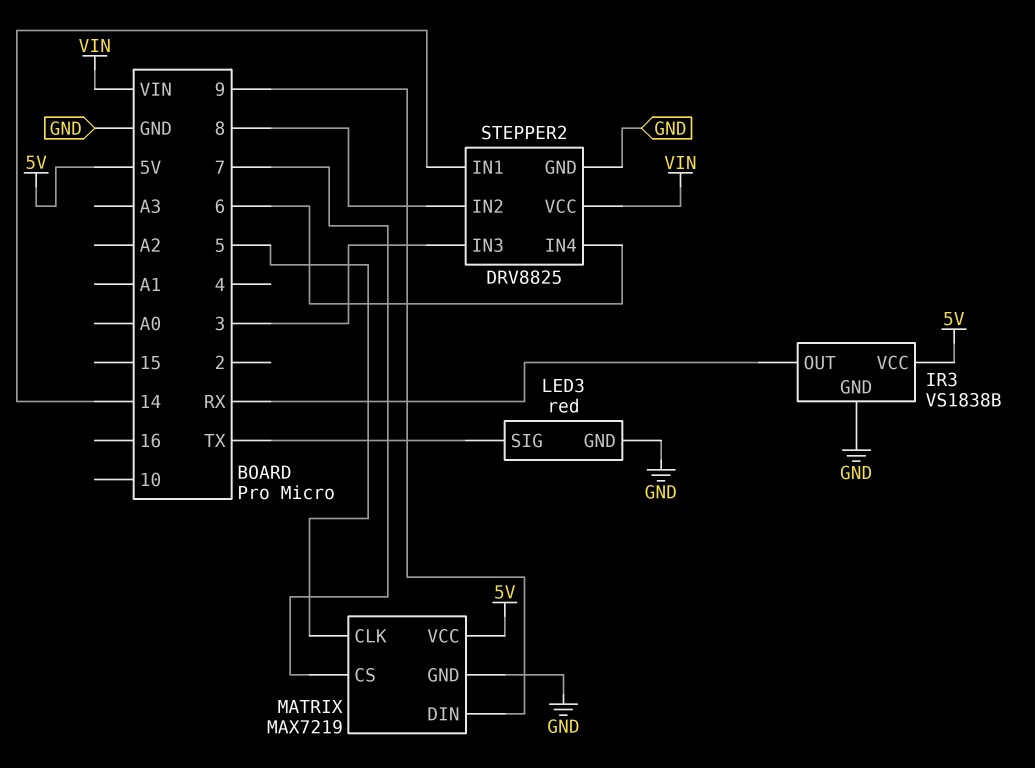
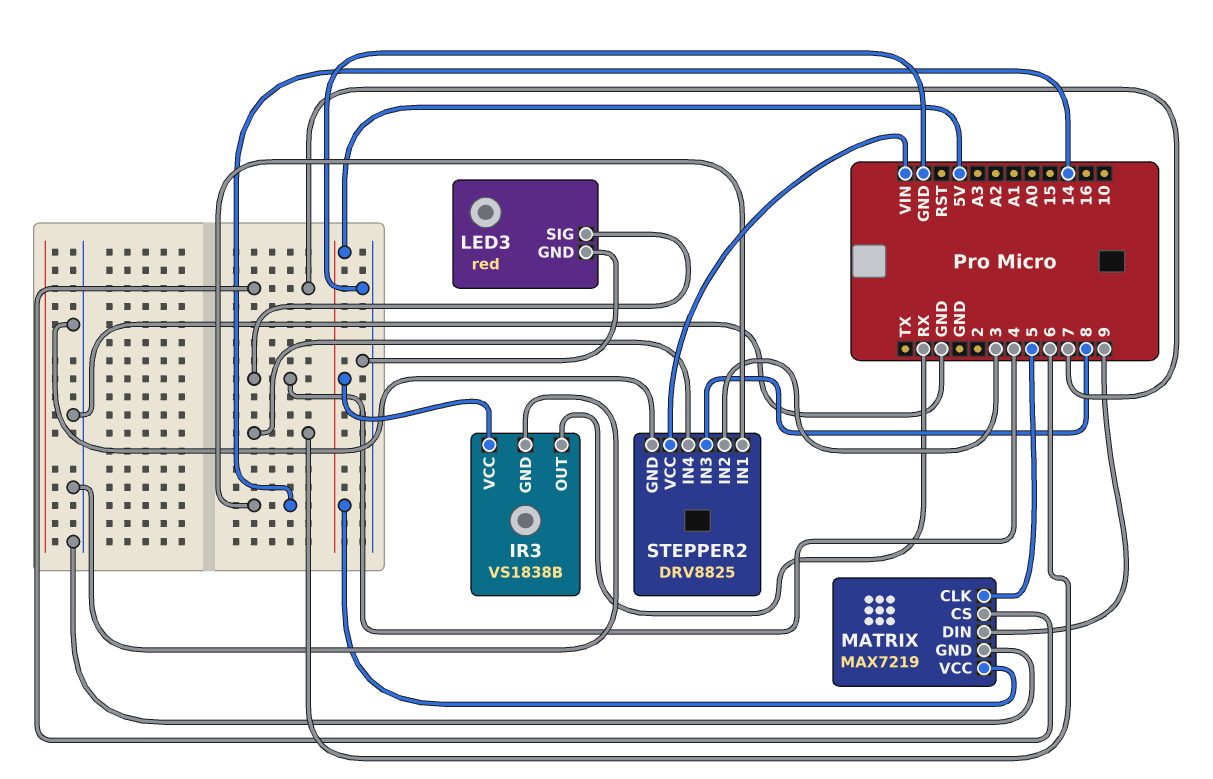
LED3 pin SIG: TX -> 4
STEPPER2 pin IN2: 8 -> 3
STEPPER2 pin IN3: 3 -> 8

